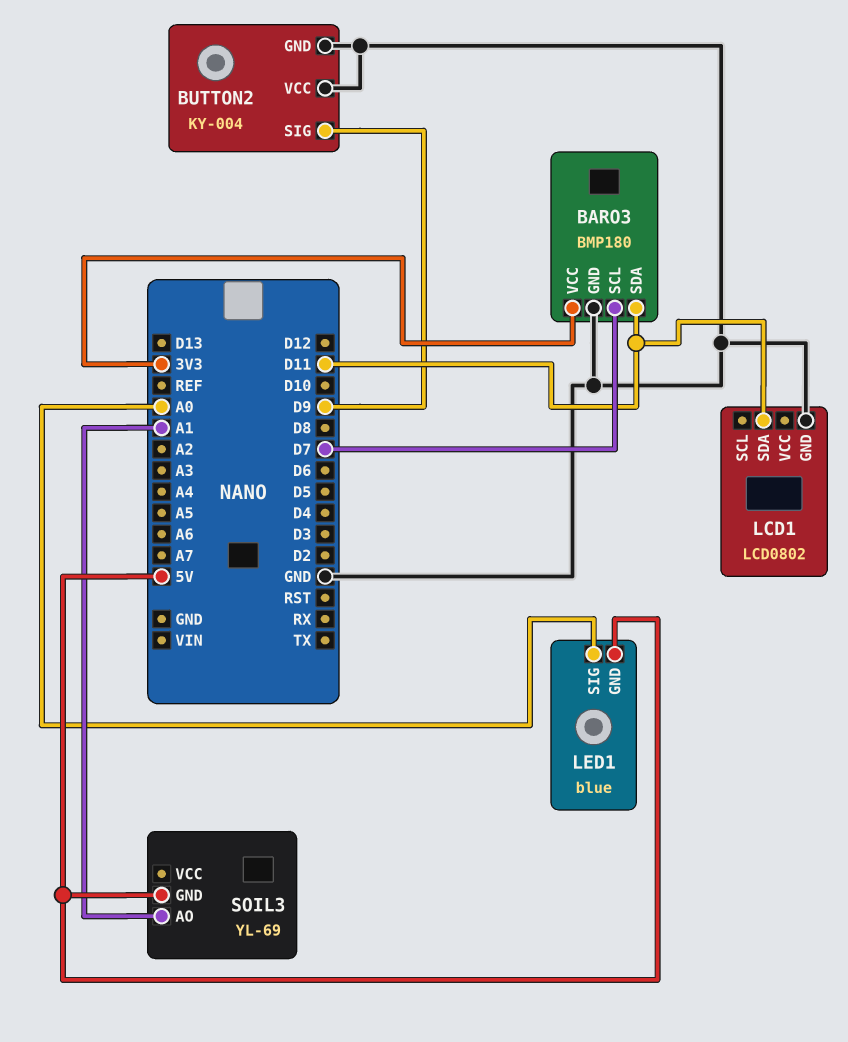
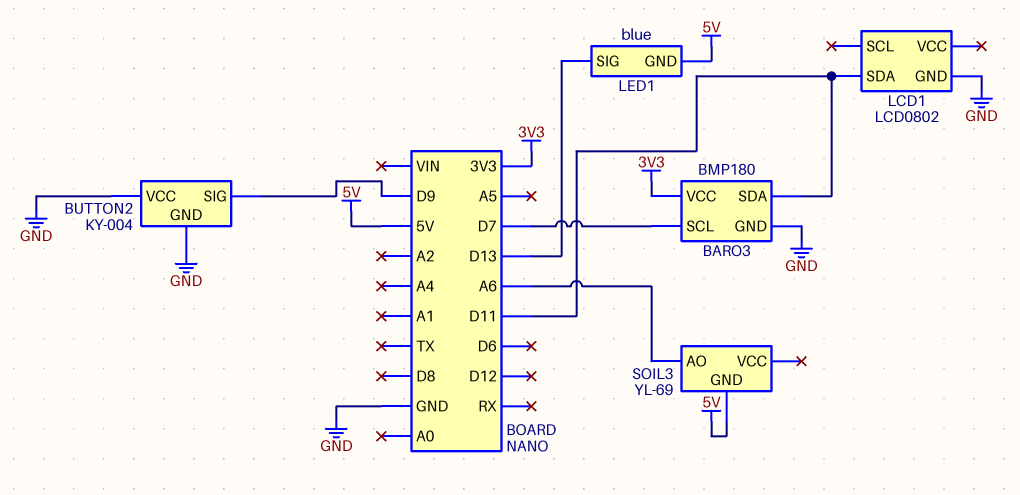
LED1 pin SIG: A0 -> D13
SOIL3 pin AO: A1 -> A6

